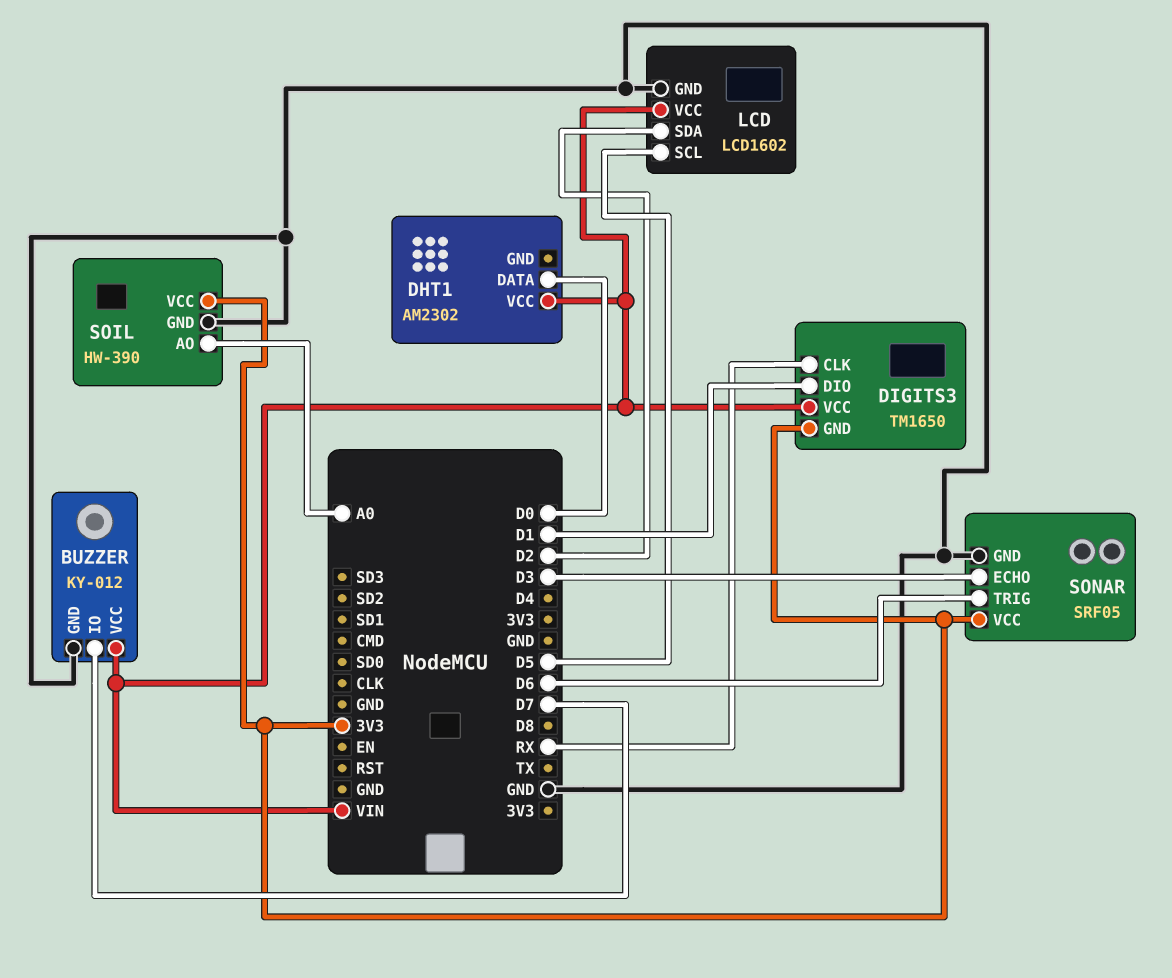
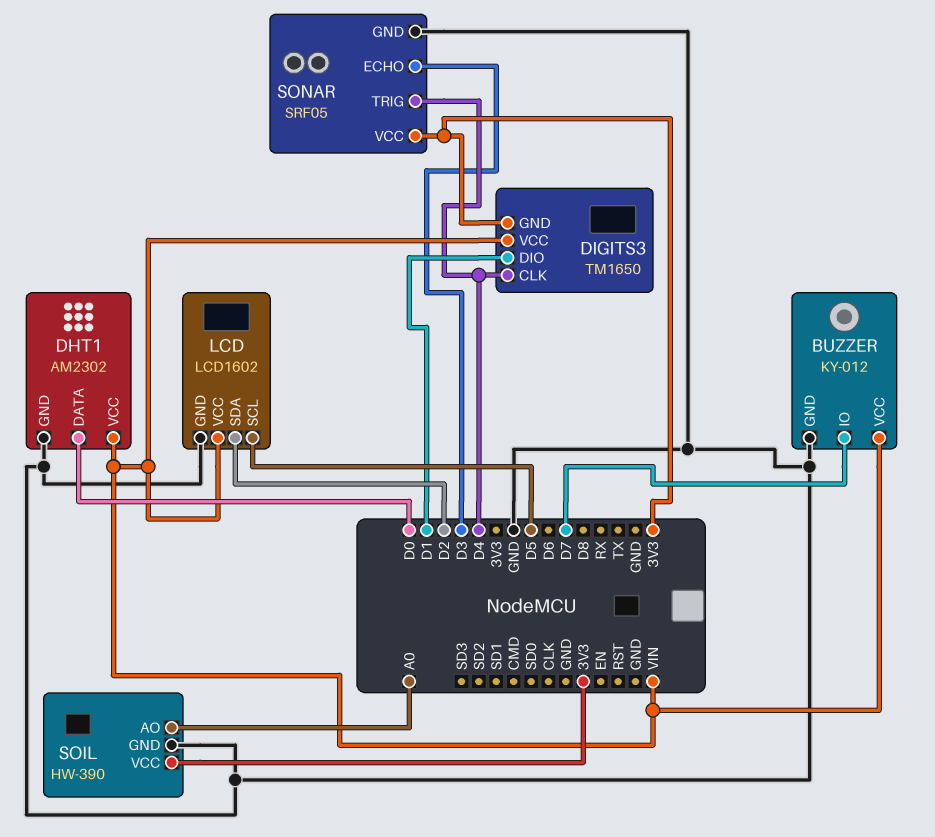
DHT1 pin GND: none -> GND
DIGITS3 pin CLK: RX -> D4
SONAR pin TRIG: D6 -> D4

